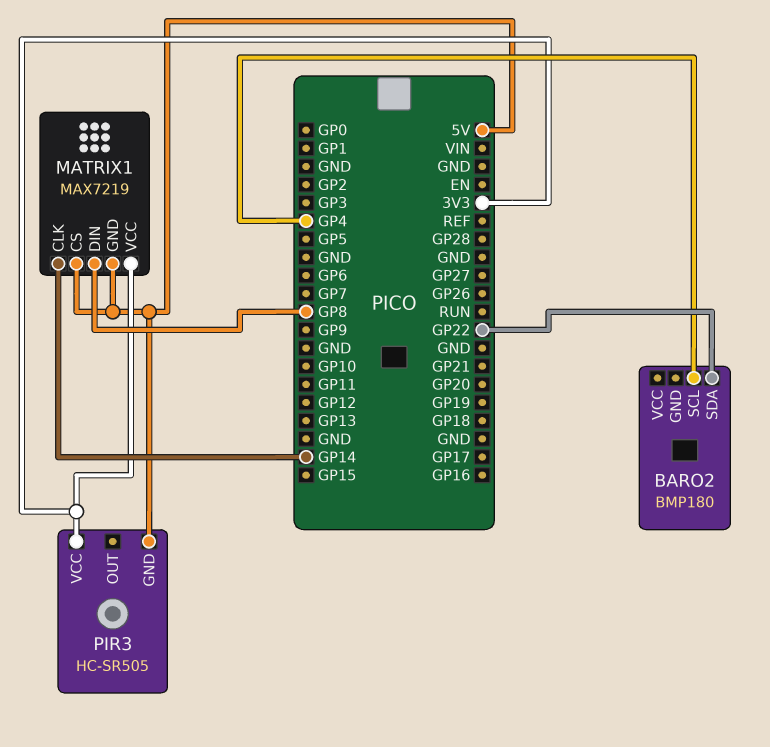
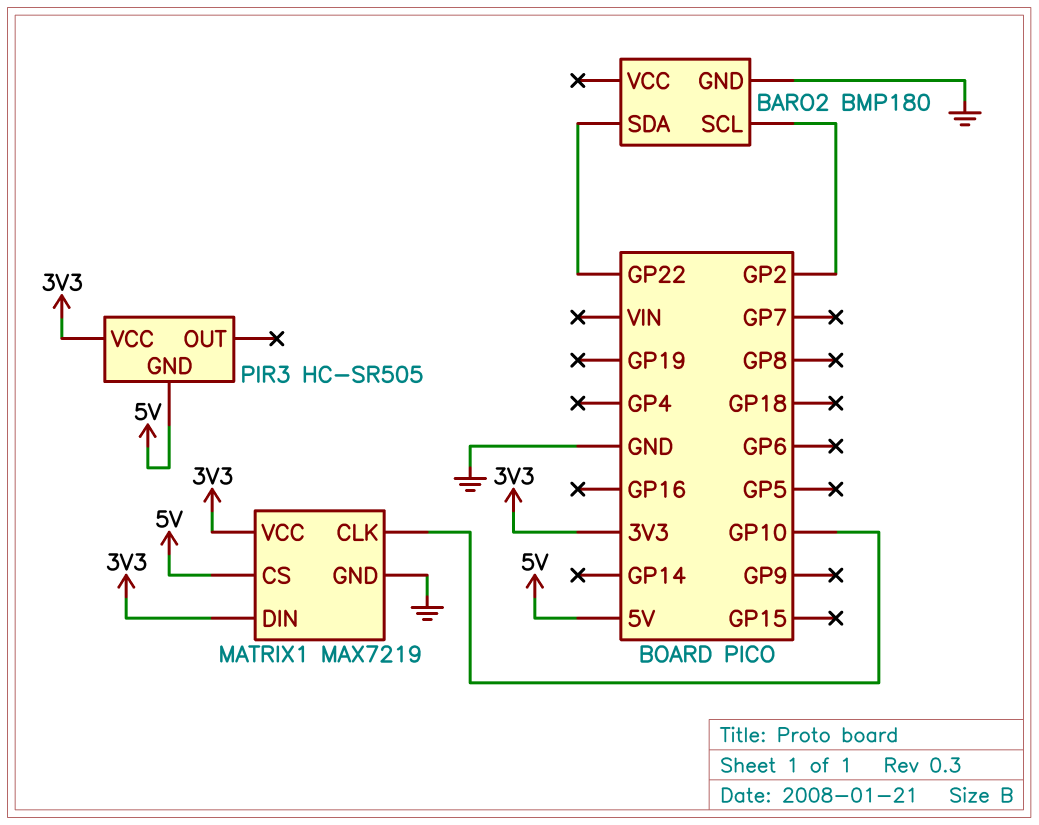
BARO2 pin GND: none -> GND
BARO2 pin SCL: GP4 -> GP2
MATRIX1 pin CLK: GP14 -> GP10
MATRIX1 pin DIN: GP8 -> 3V3
MATRIX1 pin GND: 5V -> GND

